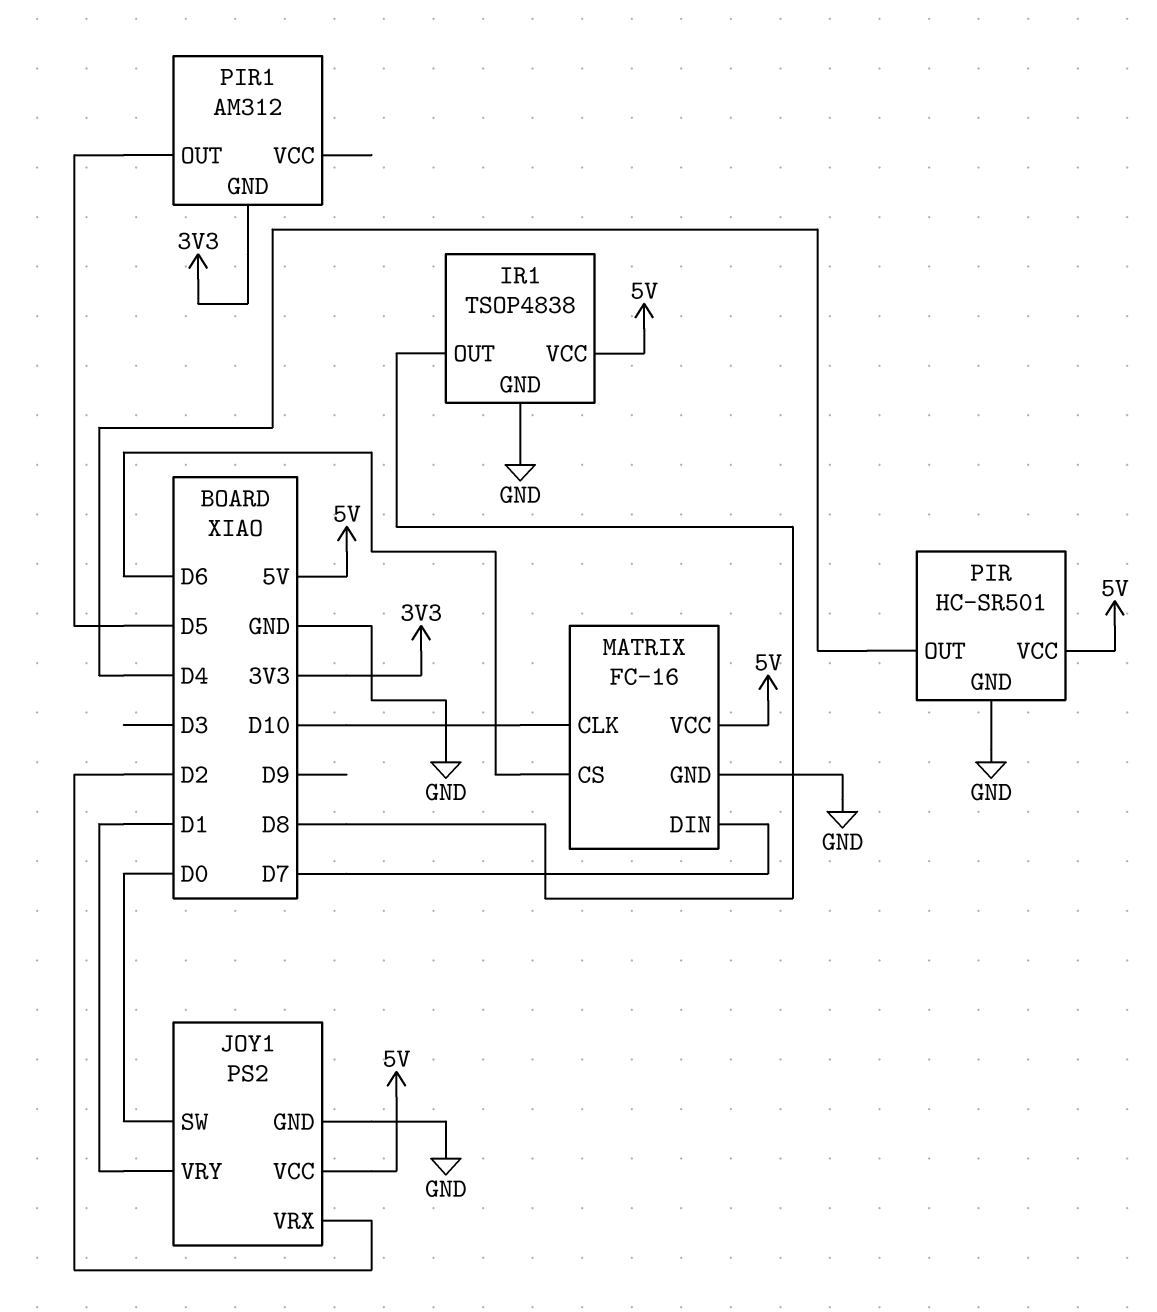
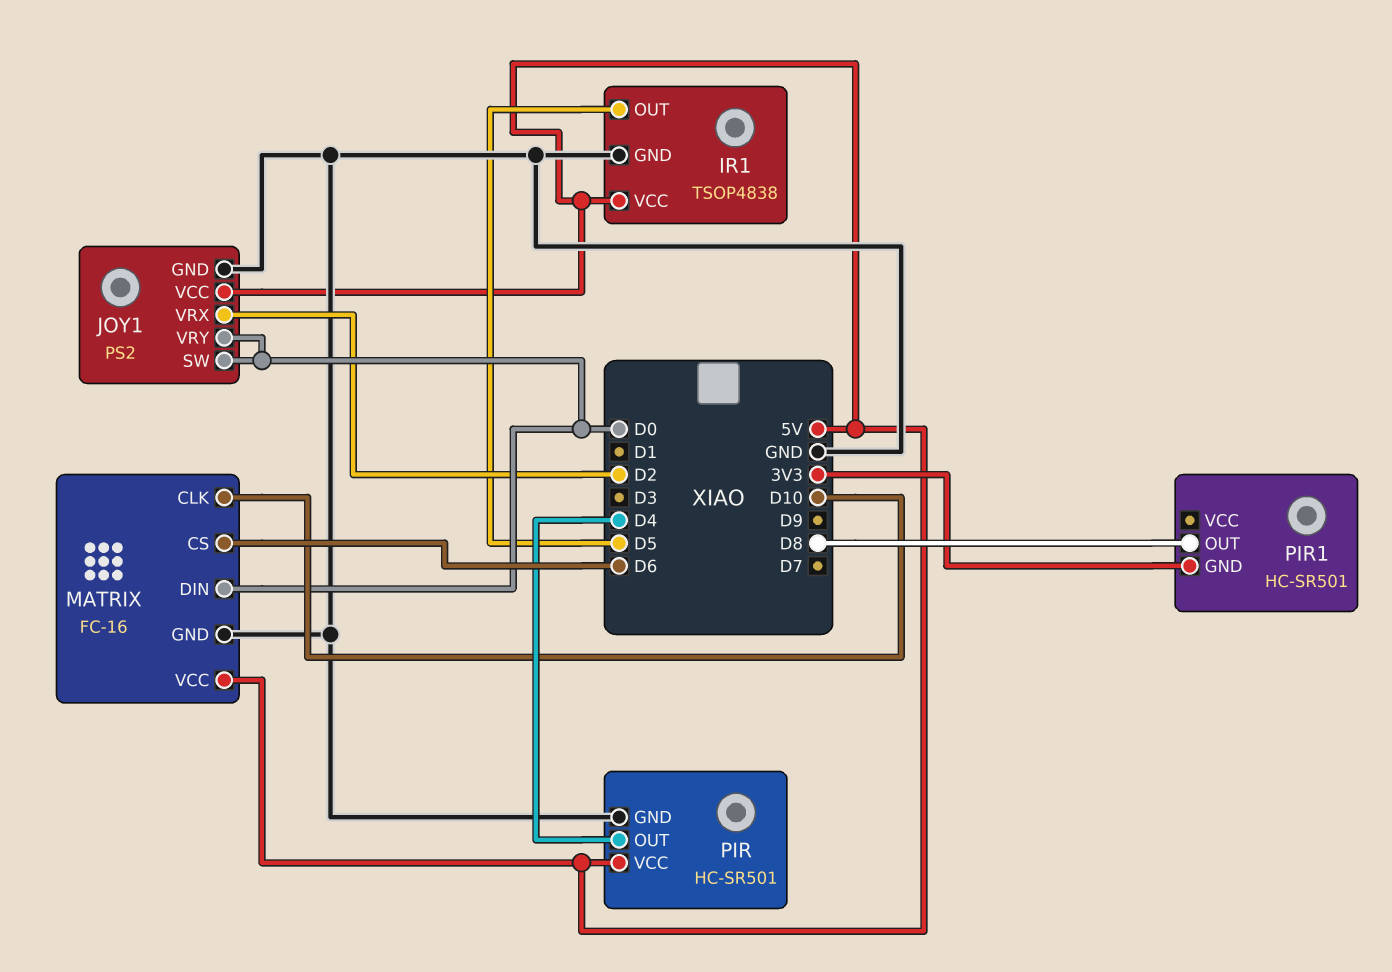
IR1 pin OUT: D8 -> D5
JOY1 pin VRY: D1 -> D0
MATRIX pin DIN: D7 -> D0
PIR1: AM312 -> HC-SR501
PIR1 pin OUT: D5 -> D8

